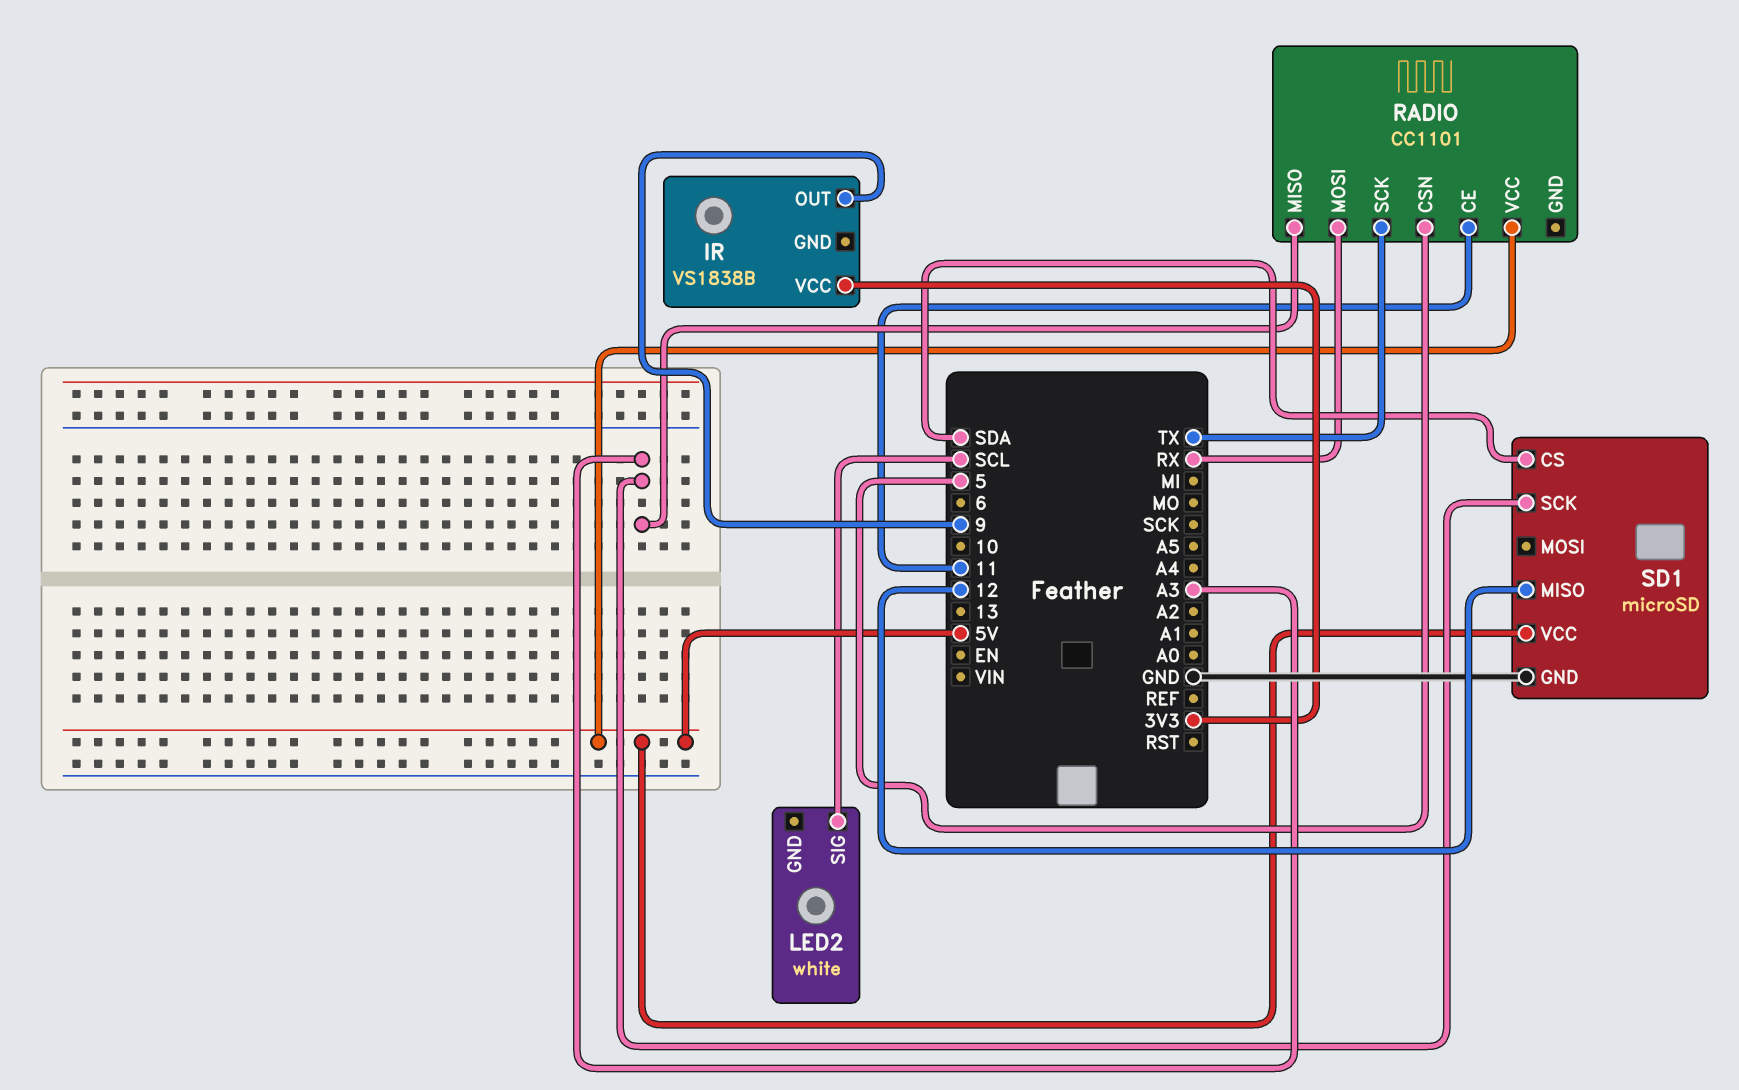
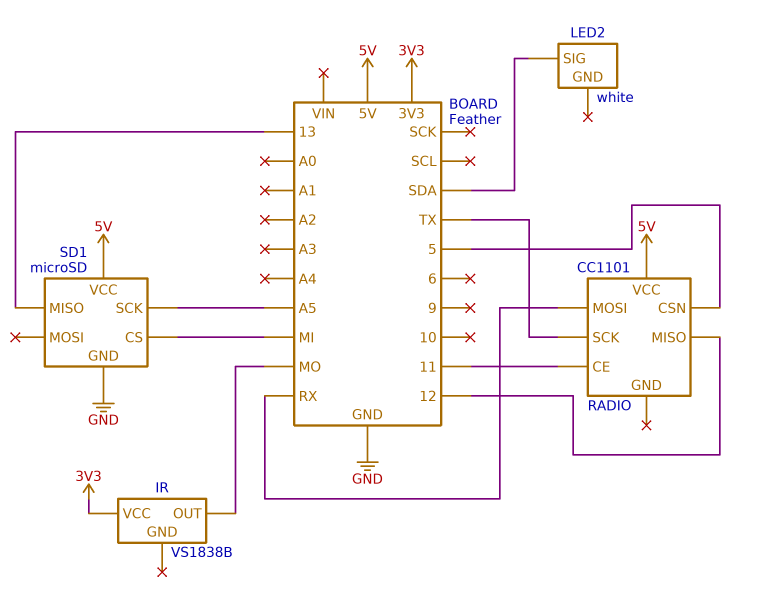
IR pin OUT: 9 -> MO
LED2 pin SIG: SCL -> SDA
RADIO pin MISO: A3 -> 12
SD1 pin CS: SDA -> MI
SD1 pin MISO: 12 -> 13
SD1 pin SCK: A3 -> A5

